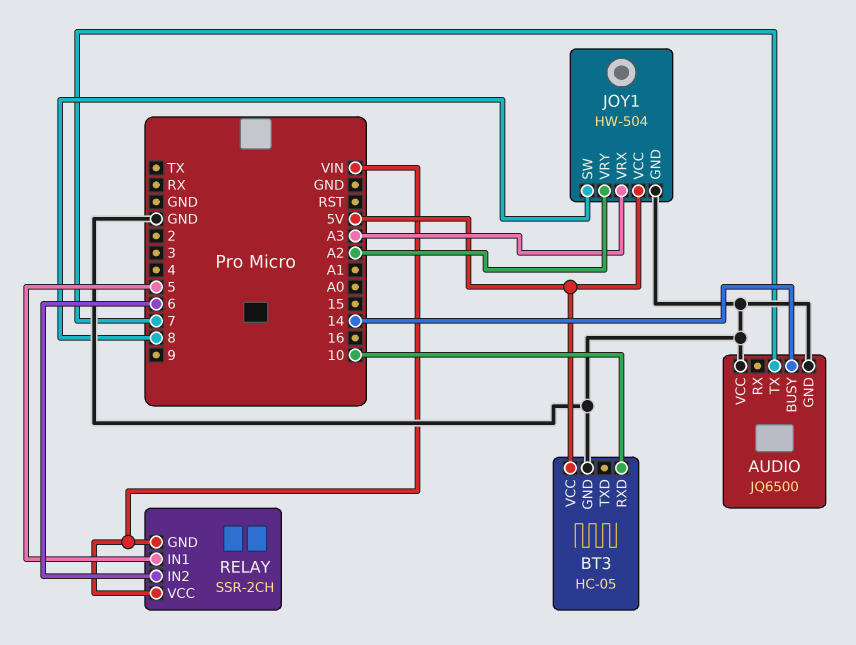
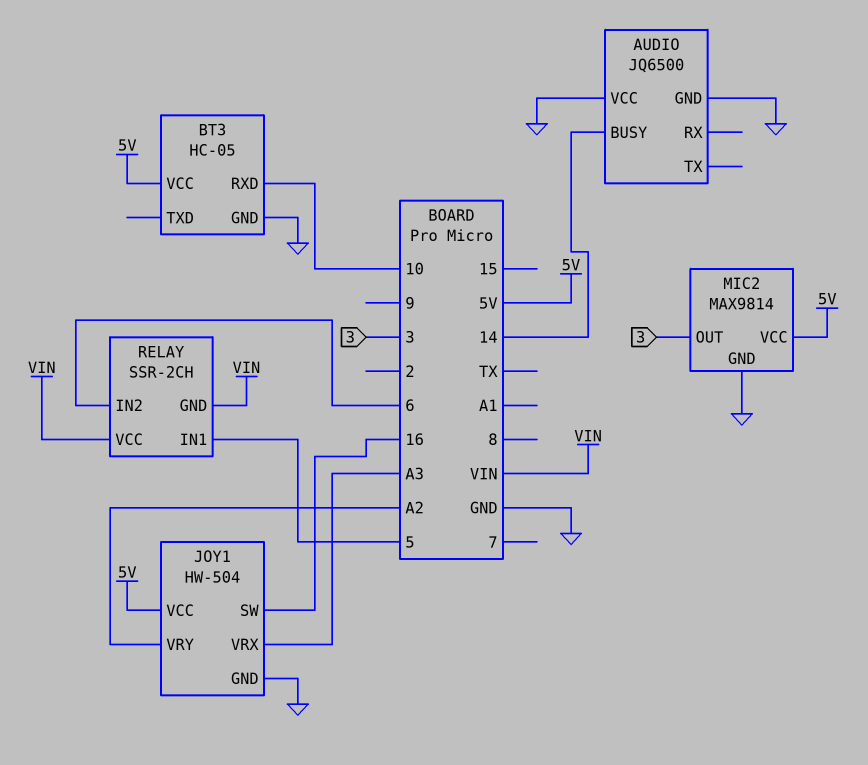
AUDIO pin TX: 7 -> none
JOY1 pin SW: 8 -> 16
MIC2: none -> MAX9814
MIC2 pin GND: none -> GND
MIC2 pin OUT: none -> 3
MIC2 pin VCC: none -> 5V

